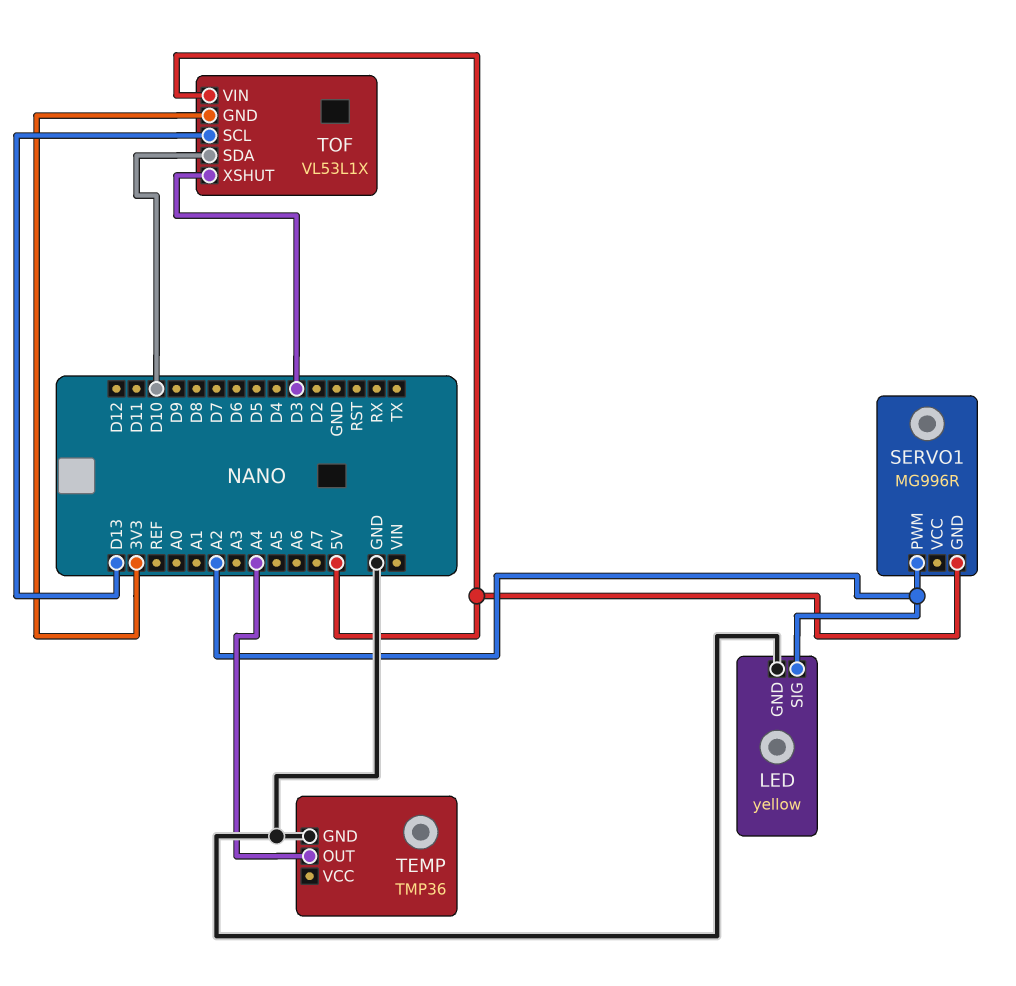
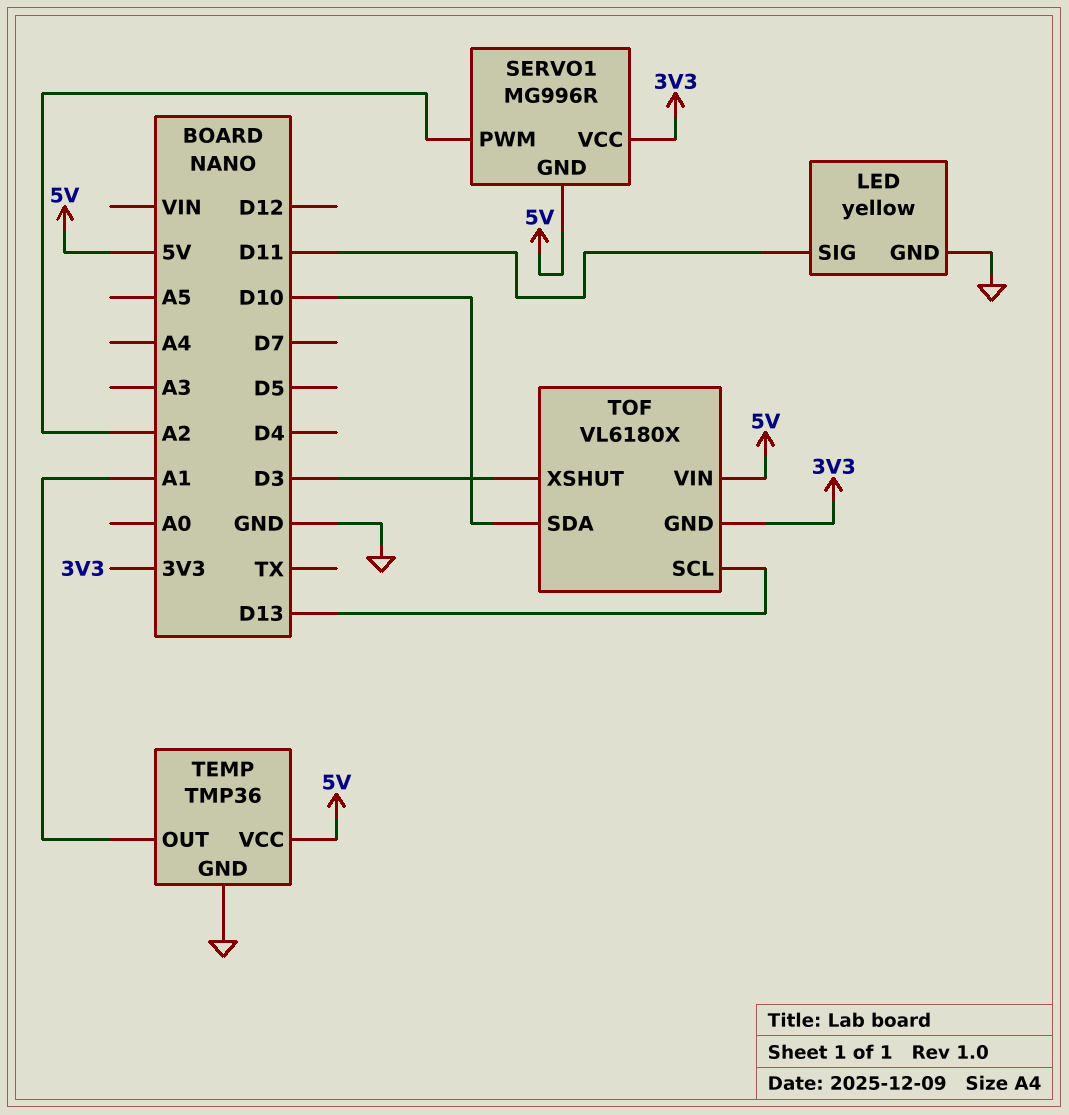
LED pin SIG: A2 -> D11
SERVO1 pin VCC: none -> 3V3
TEMP pin OUT: A4 -> A1
TEMP pin VCC: none -> 5V
TOF: VL53L1X -> VL6180X

